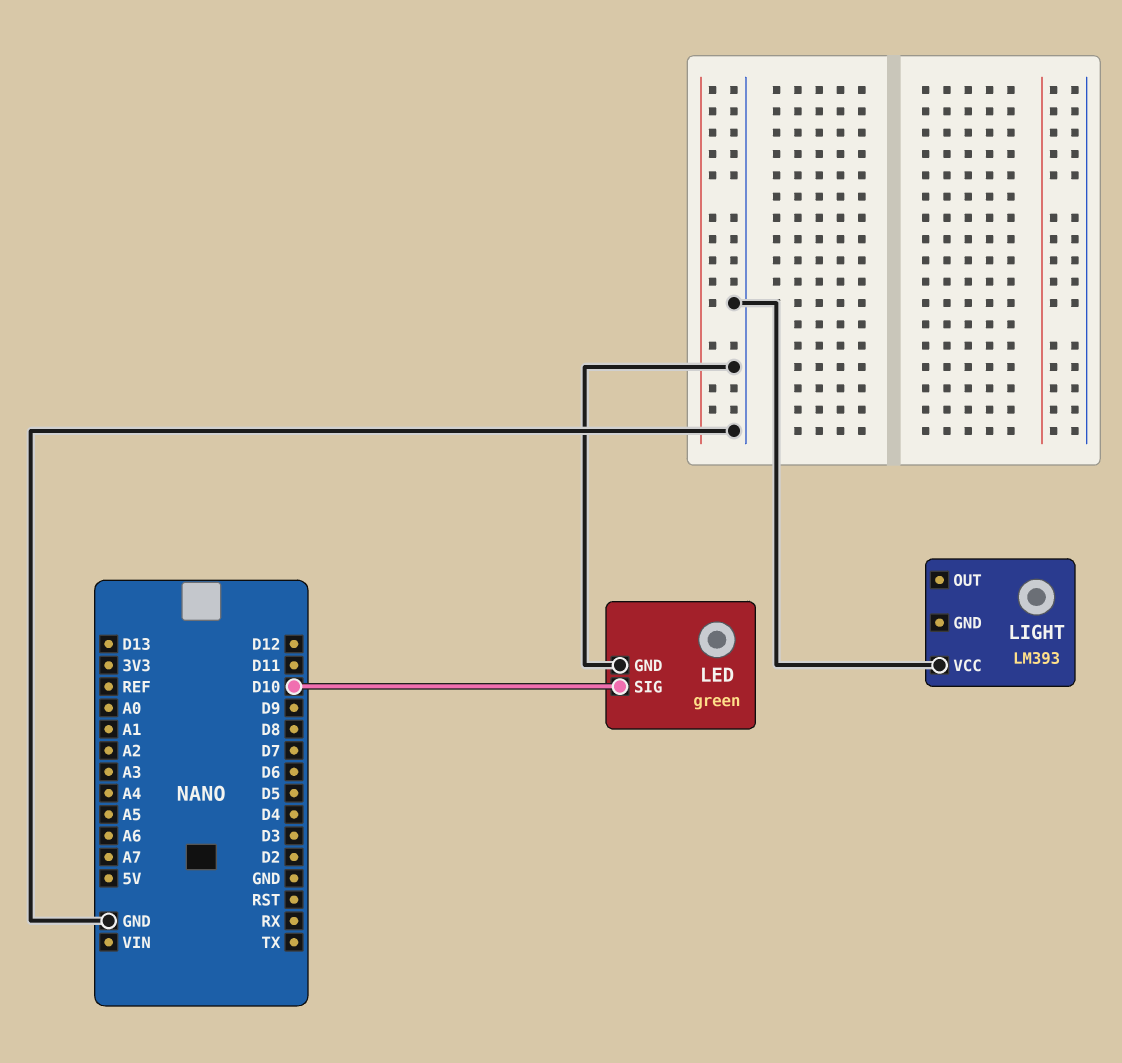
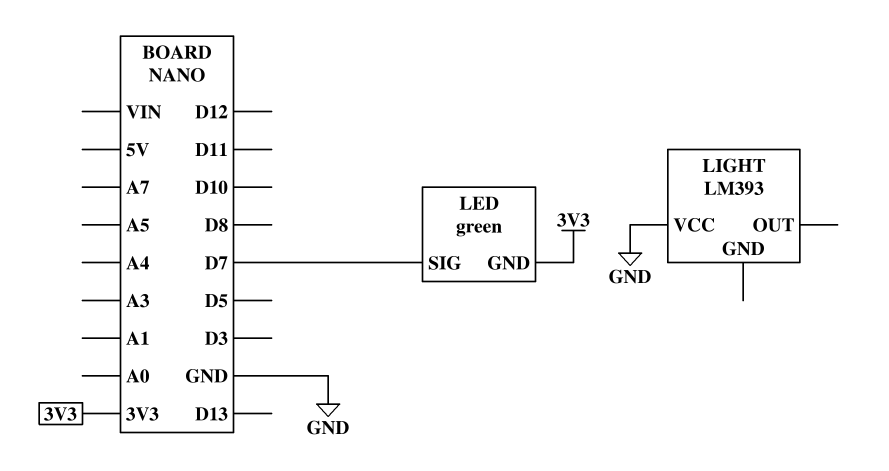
LED pin GND: GND -> 3V3
LED pin SIG: D10 -> D7

